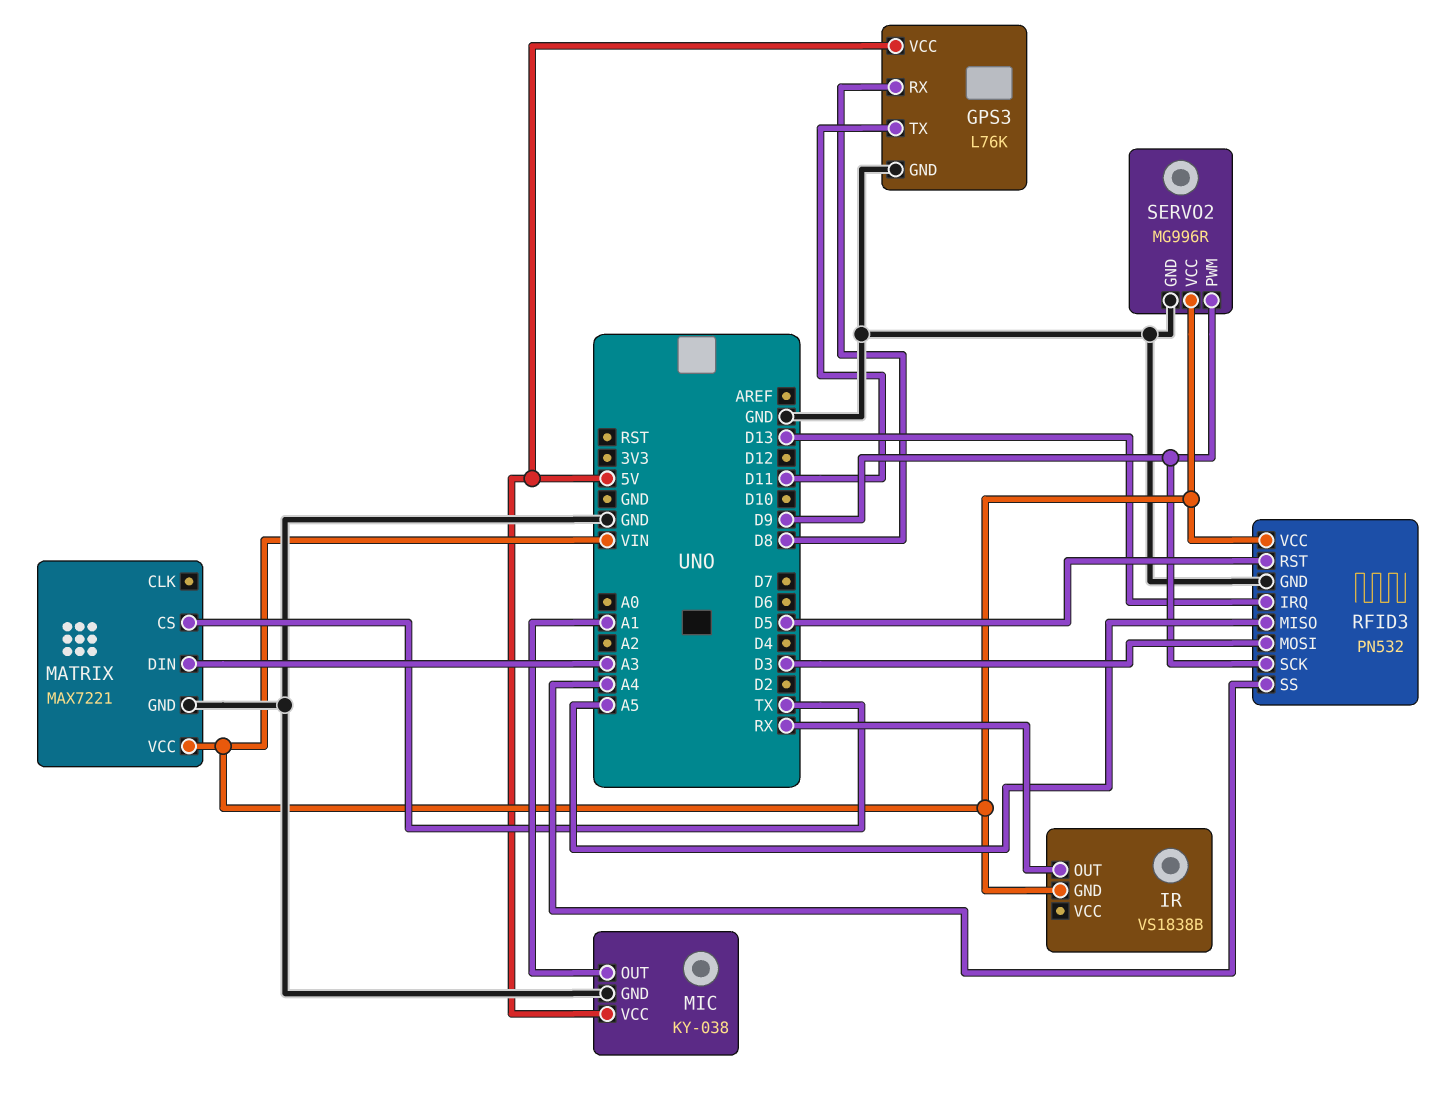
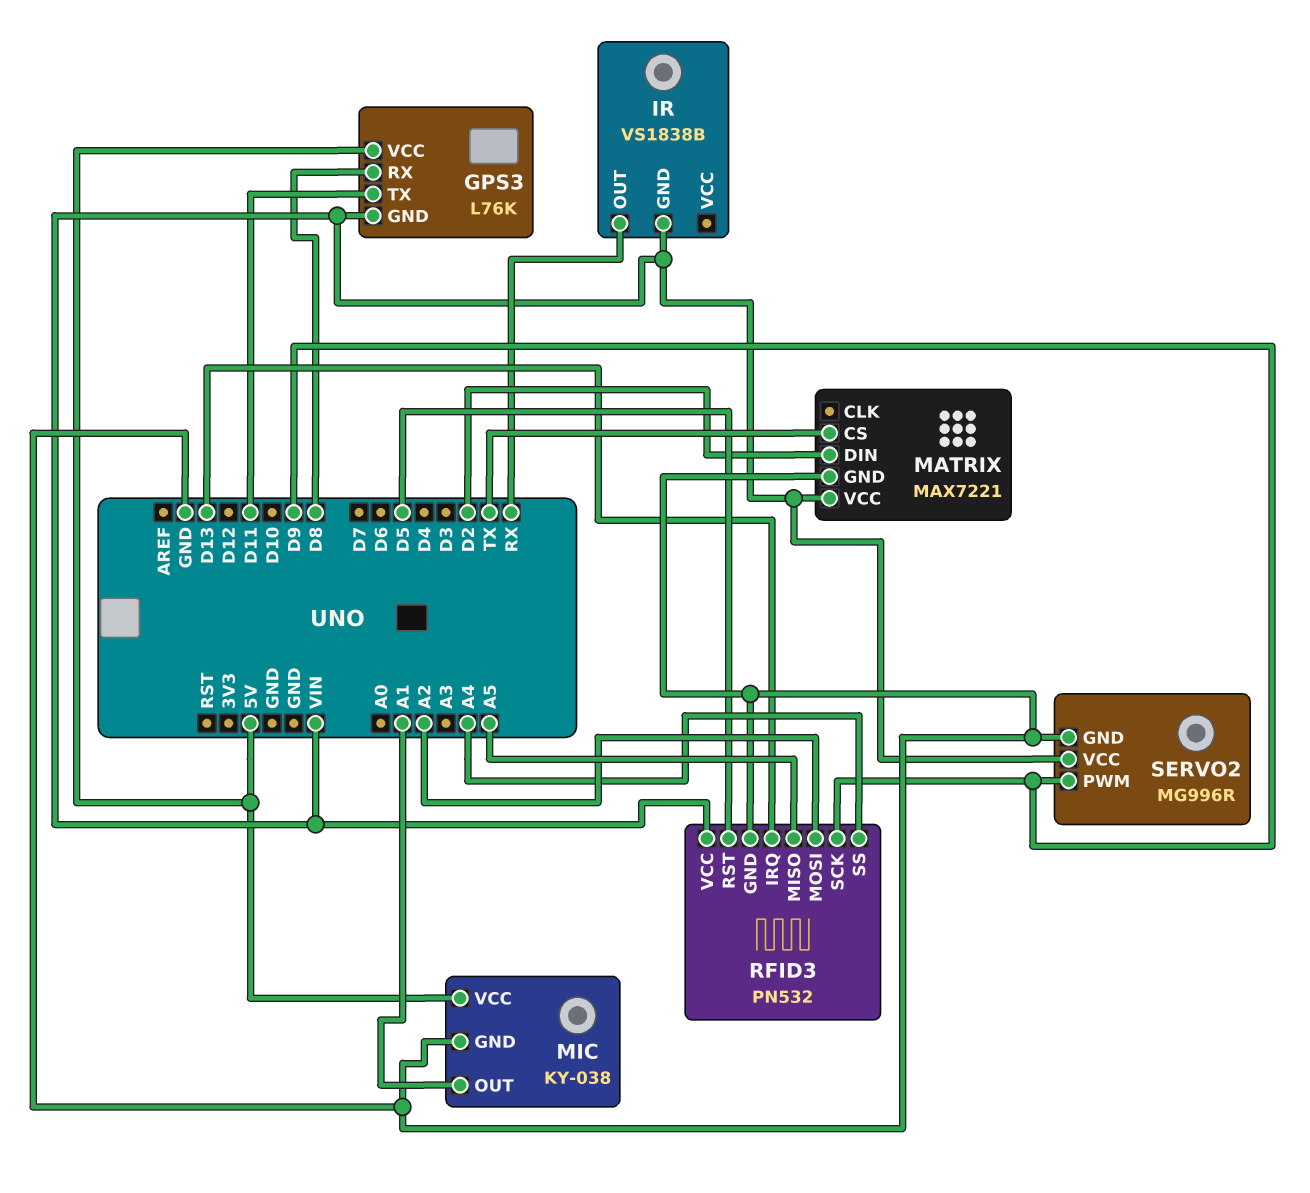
GPS3 pin GND: GND -> VIN
MATRIX pin DIN: A3 -> D2
RFID3 pin MOSI: D3 -> A2

